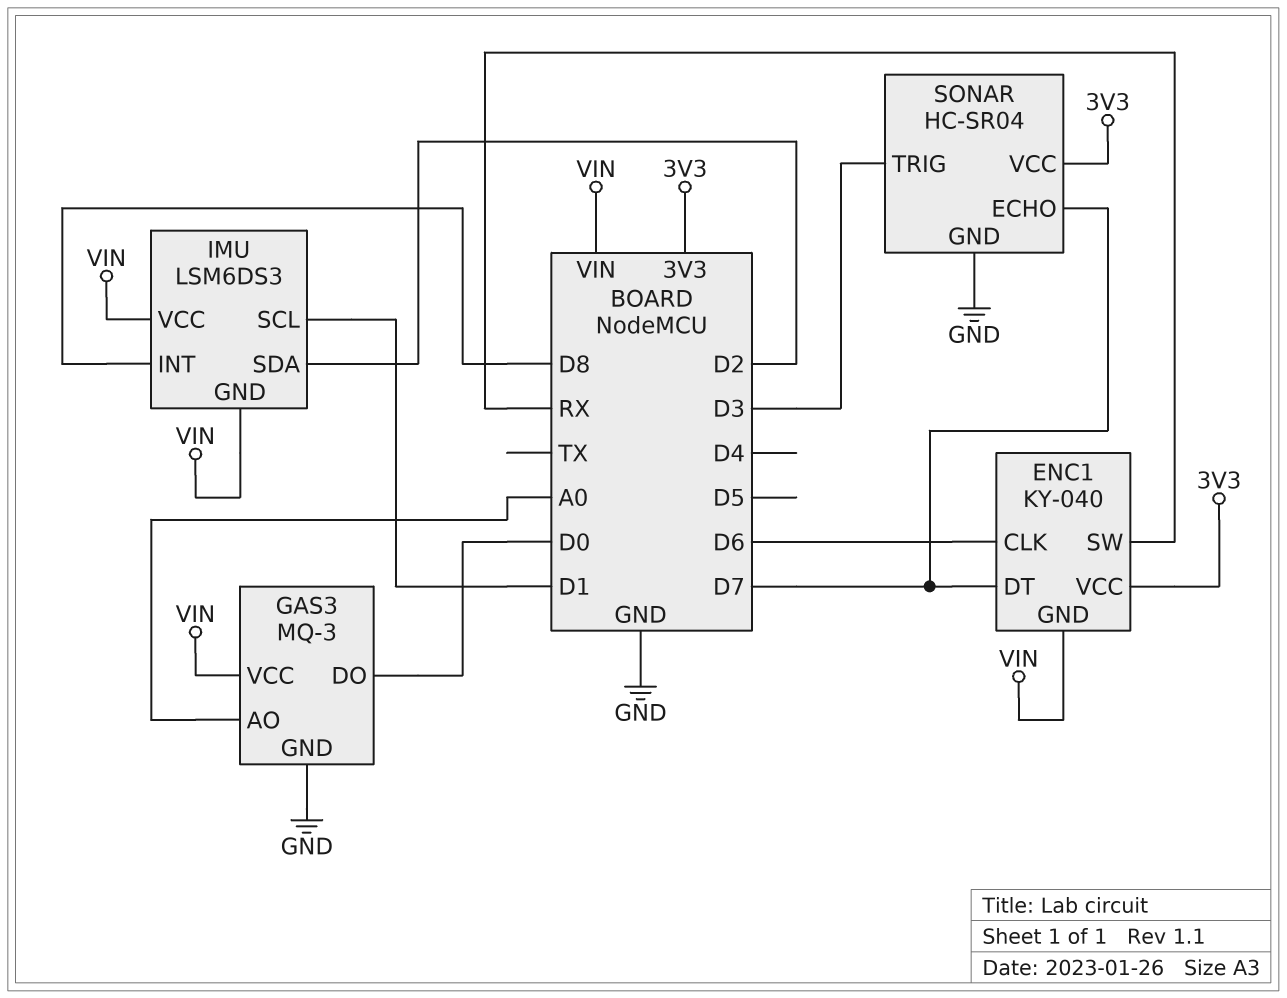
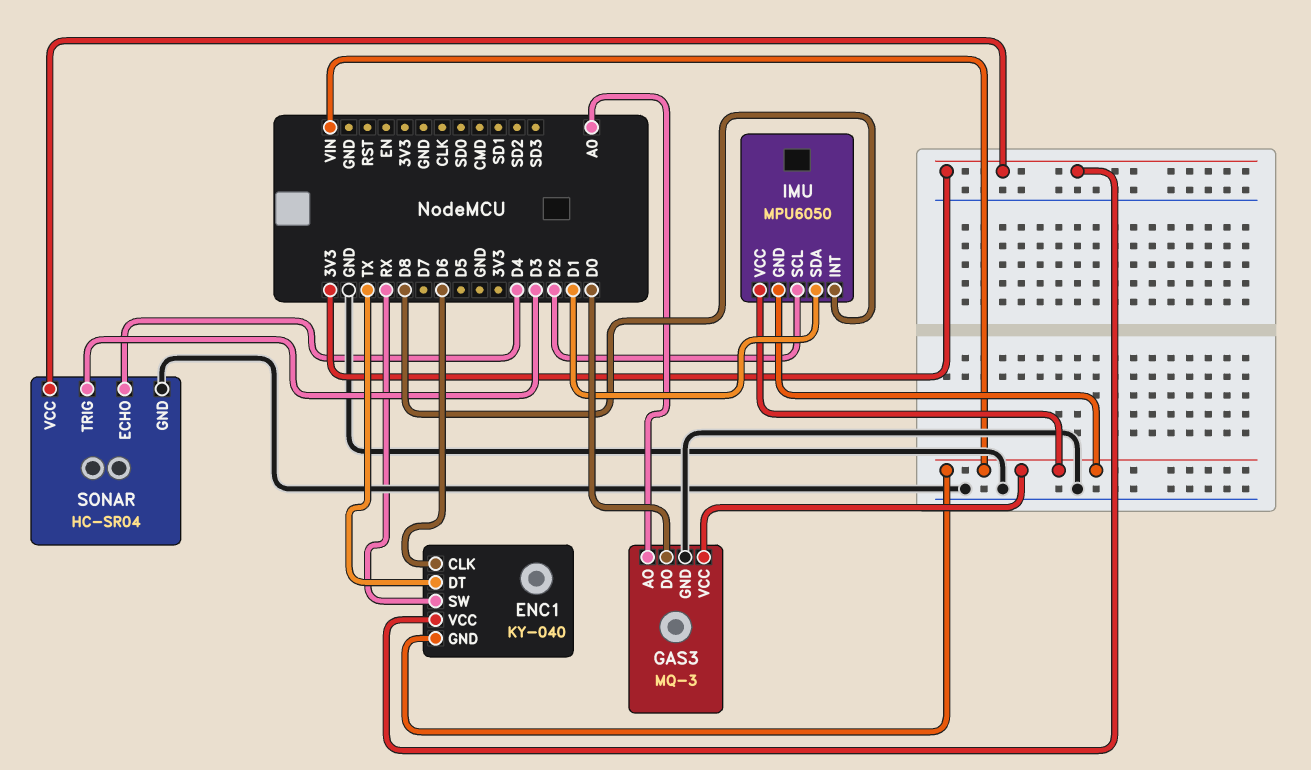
ENC1 pin DT: D7 -> TX
IMU: LSM6DS3 -> MPU6050
IMU pin SCL: D1 -> D2
IMU pin SDA: D2 -> D1
SONAR pin ECHO: D7 -> D4

